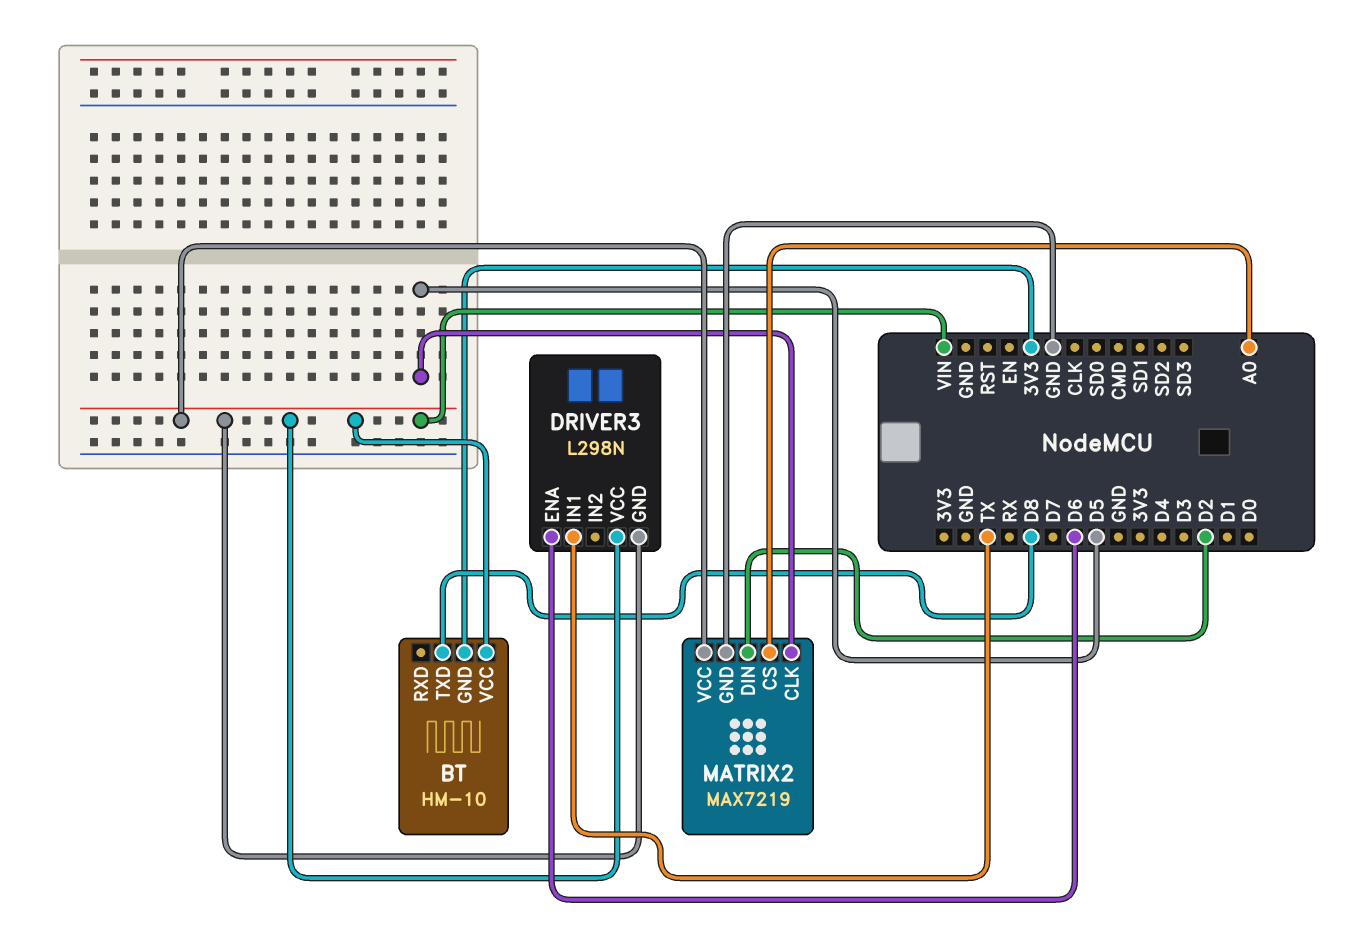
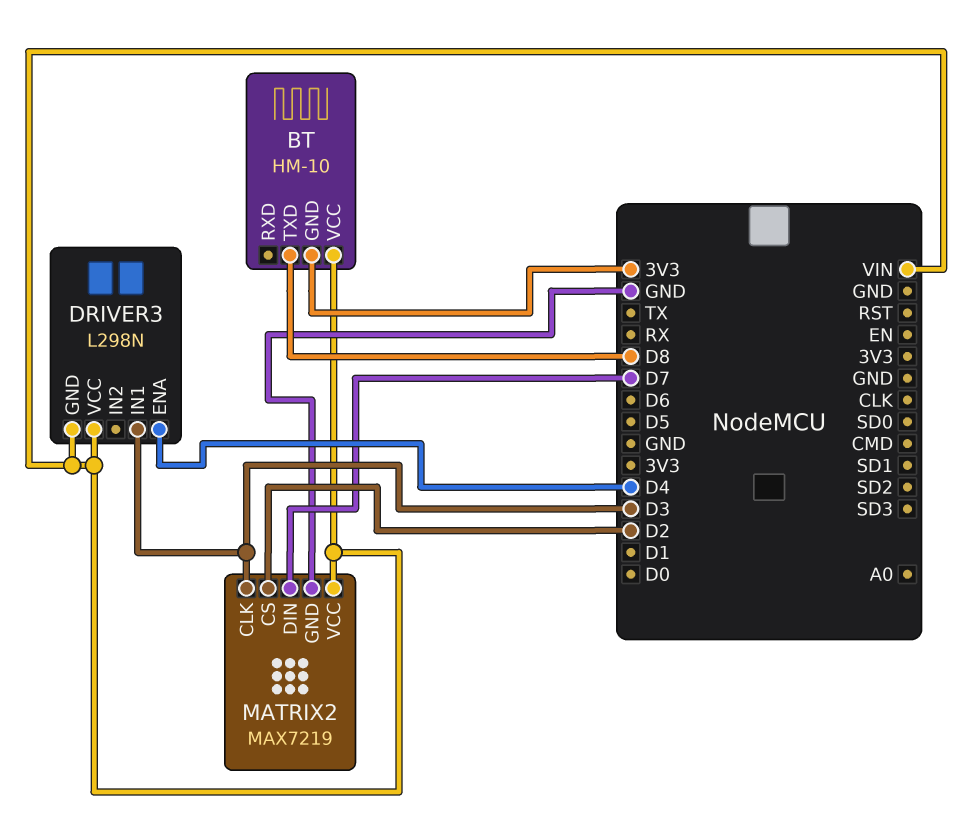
DRIVER3 pin ENA: D6 -> D4
DRIVER3 pin IN1: TX -> D3
MATRIX2 pin CLK: D5 -> D3
MATRIX2 pin CS: A0 -> D2
MATRIX2 pin DIN: D2 -> D7

